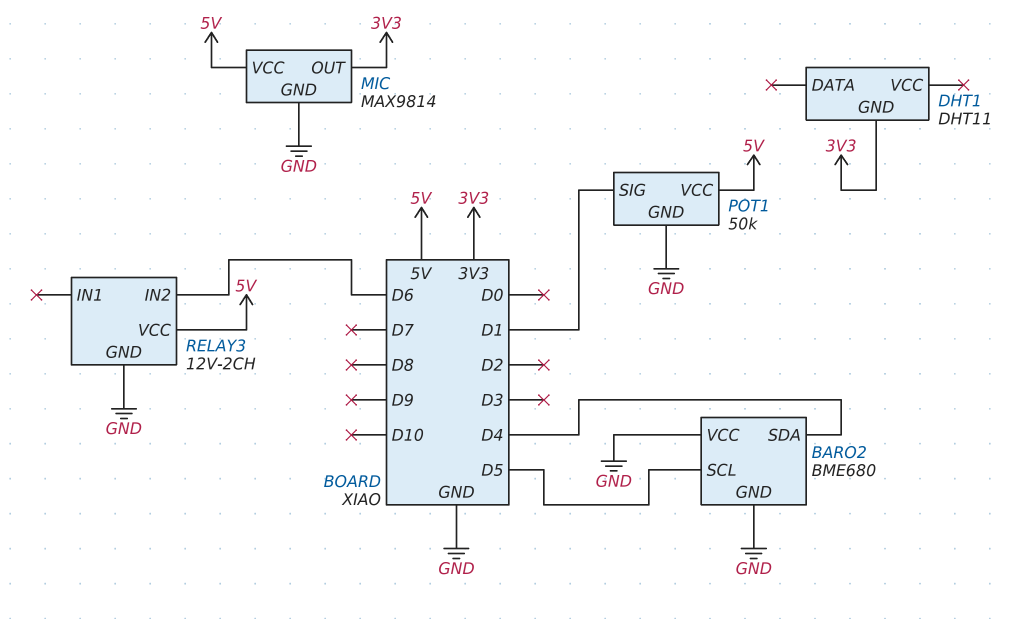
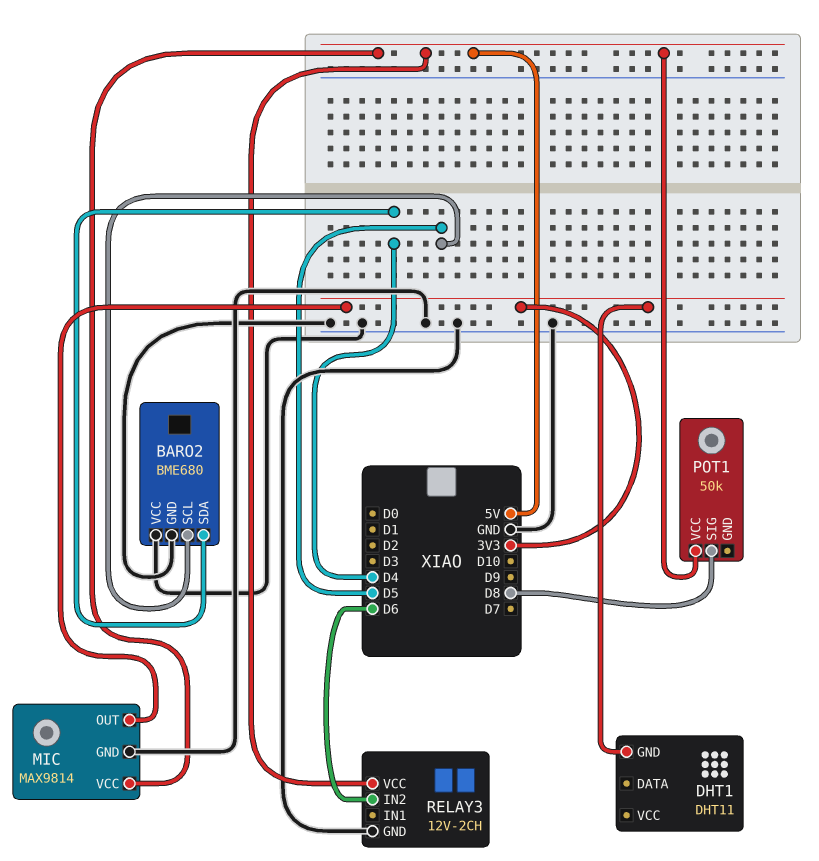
POT1 pin GND: GND -> none
POT1 pin SIG: D1 -> D8

